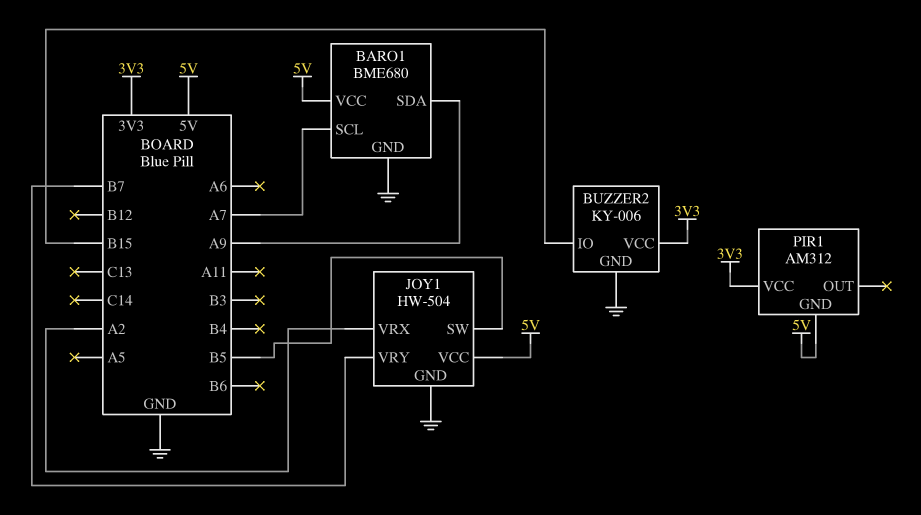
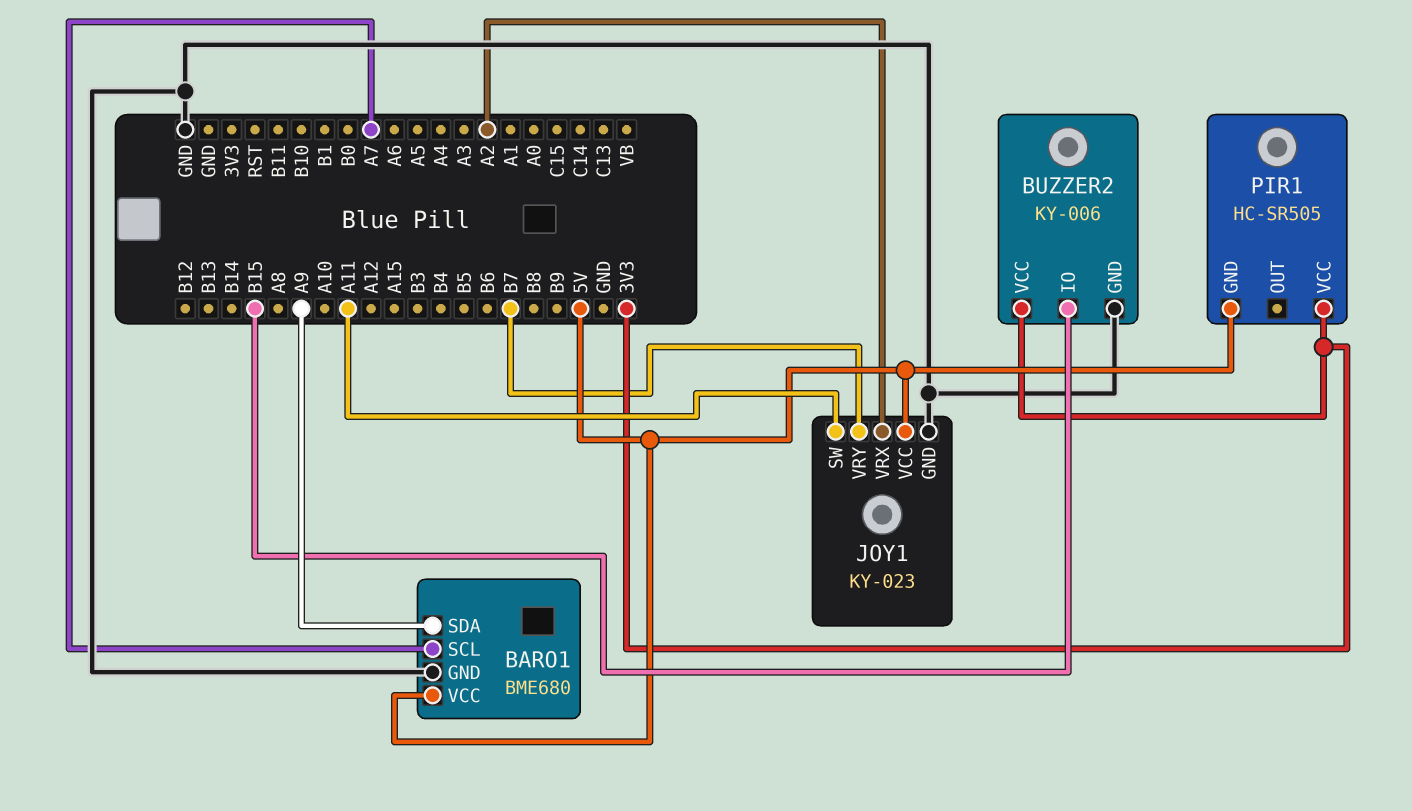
JOY1: HW-504 -> KY-023
JOY1 pin SW: B5 -> A11
PIR1: AM312 -> HC-SR505

